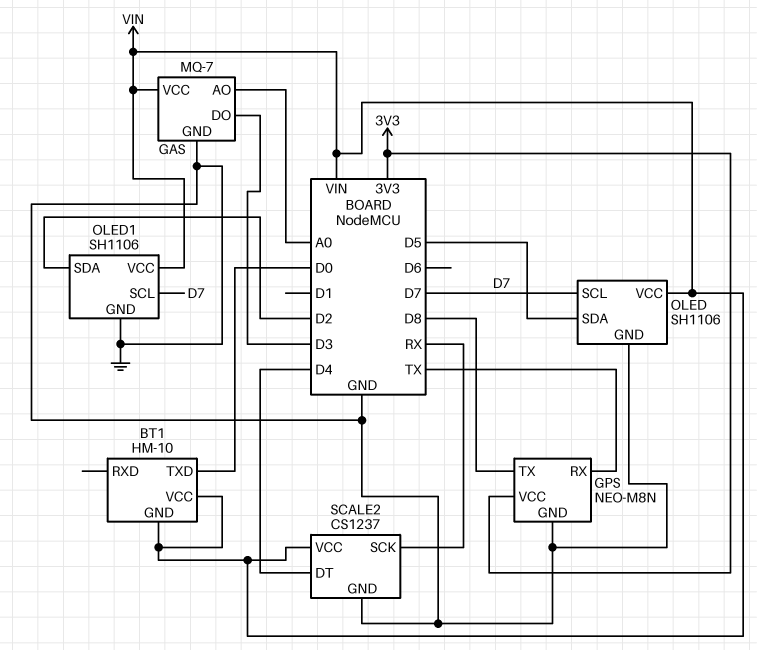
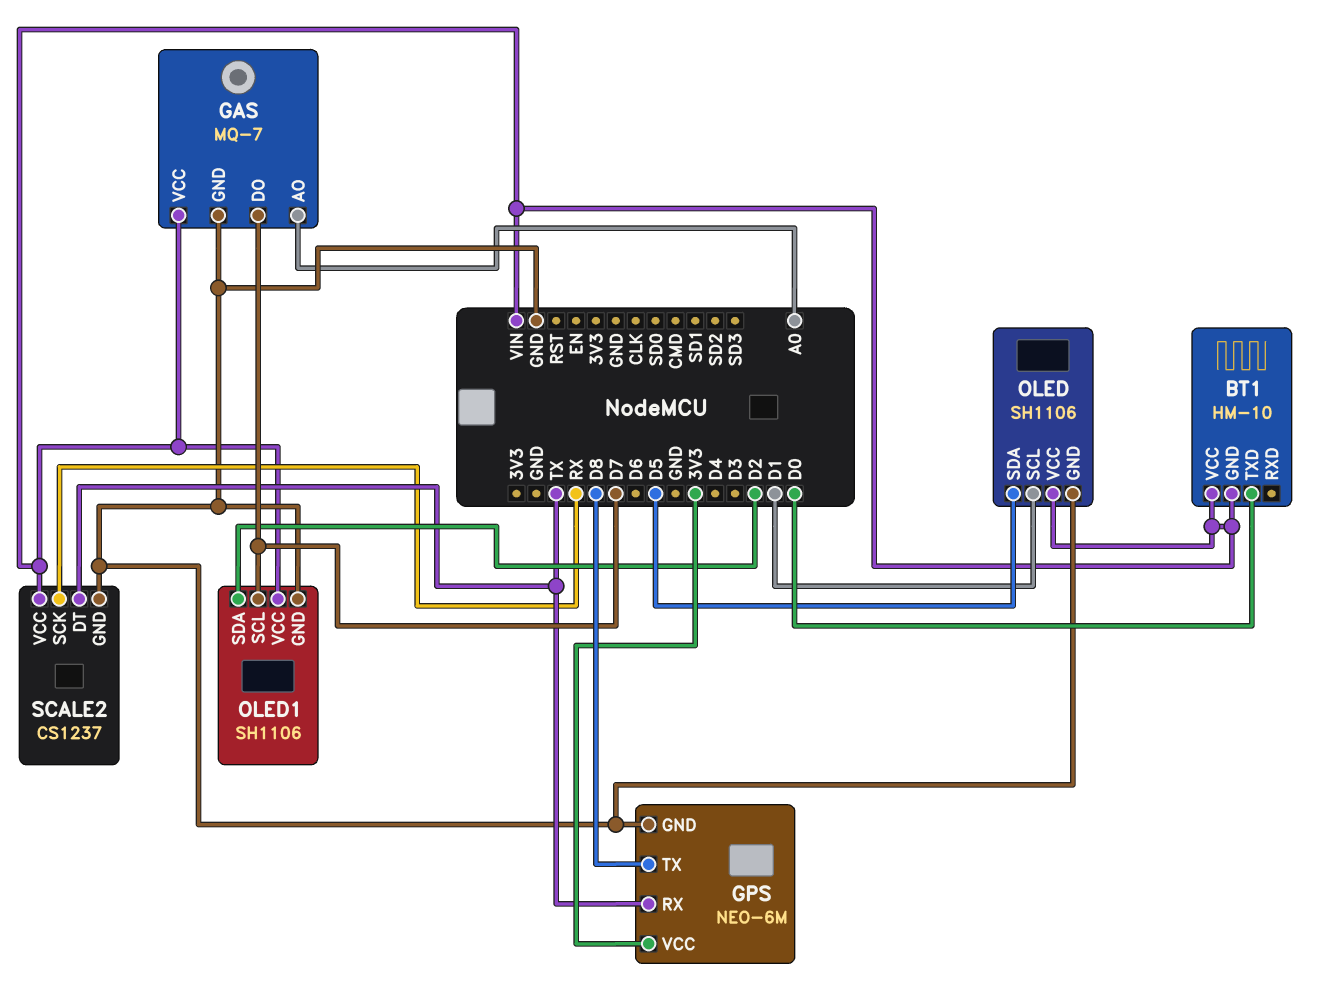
GAS pin DO: D3 -> D7
GPS: NEO-M8N -> NEO-6M
OLED pin SCL: D7 -> D1
SCALE2 pin DT: D4 -> TX

